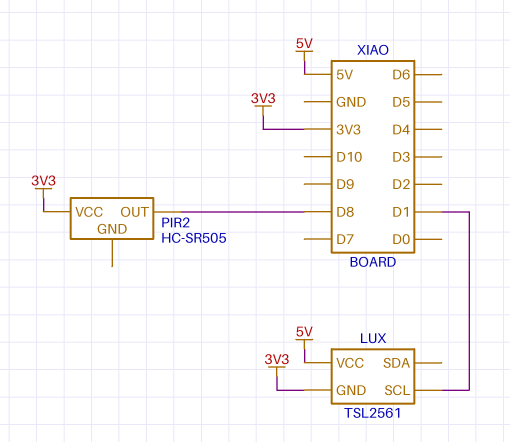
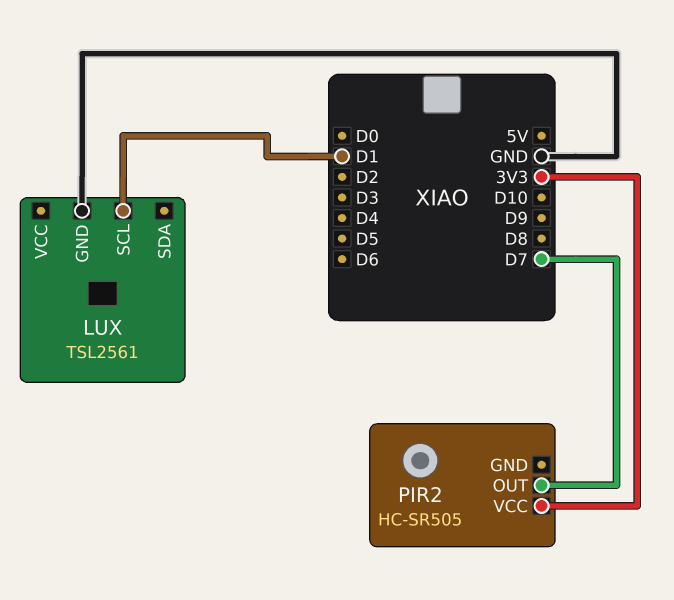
LUX pin GND: 3V3 -> GND
LUX pin VCC: 5V -> none
PIR2 pin OUT: D8 -> D7

